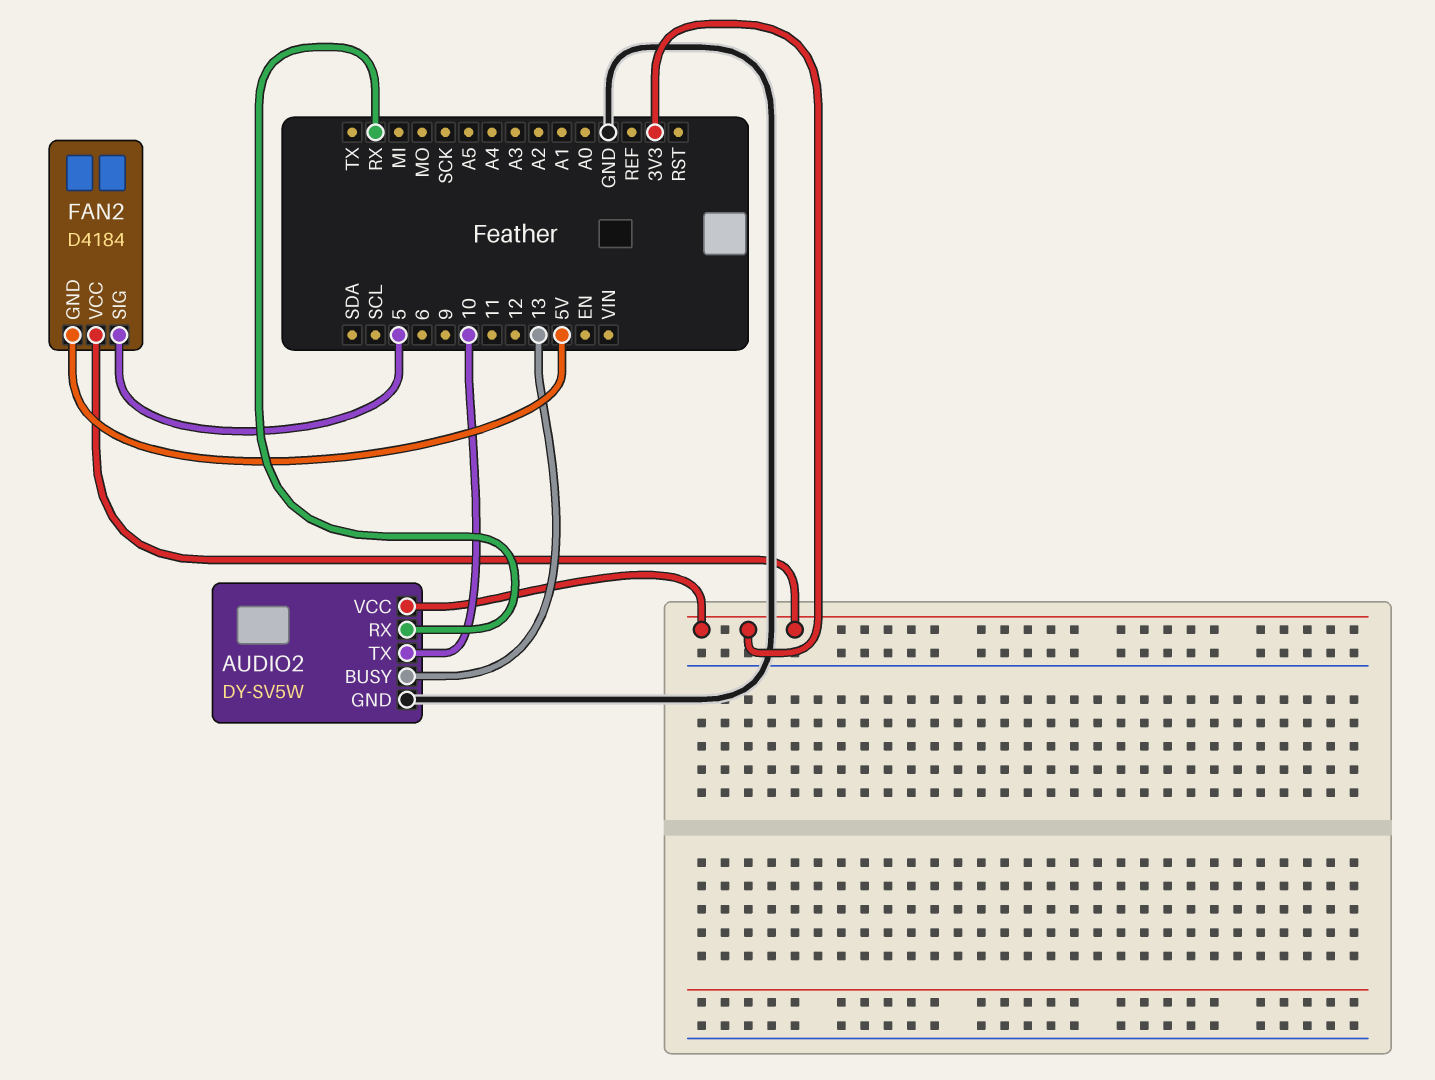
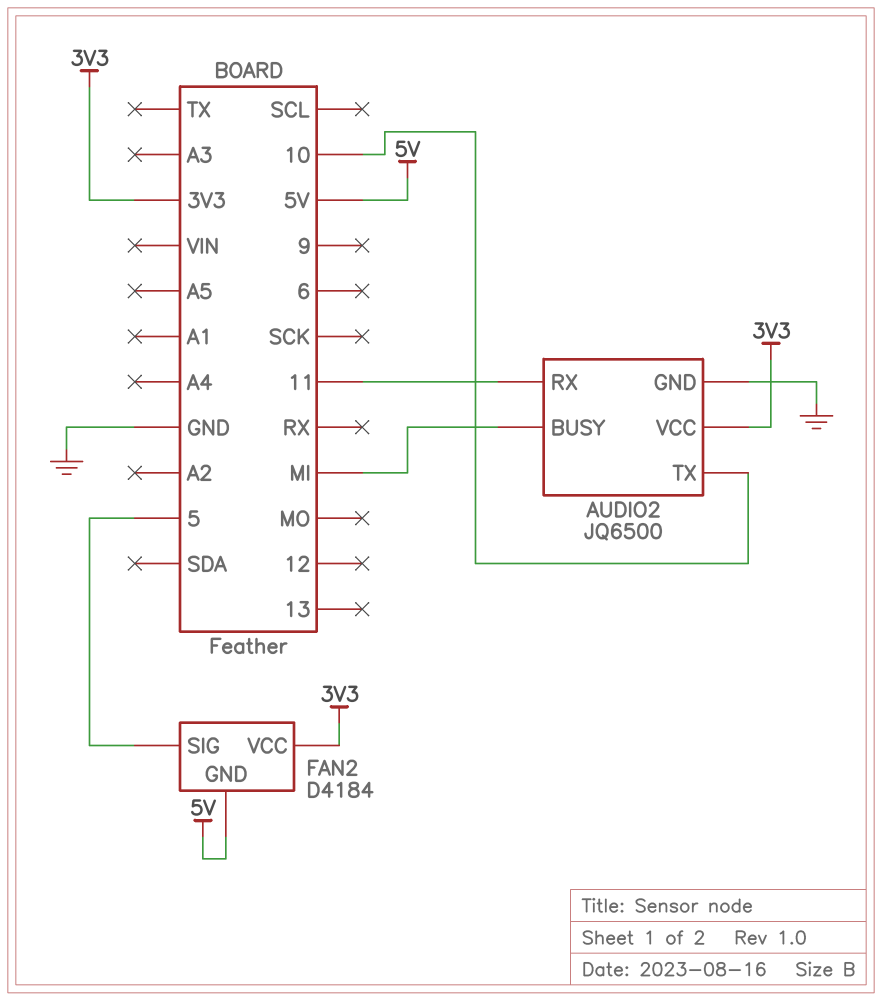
AUDIO2: DY-SV5W -> JQ6500
AUDIO2 pin BUSY: 13 -> MI
AUDIO2 pin RX: RX -> 11

